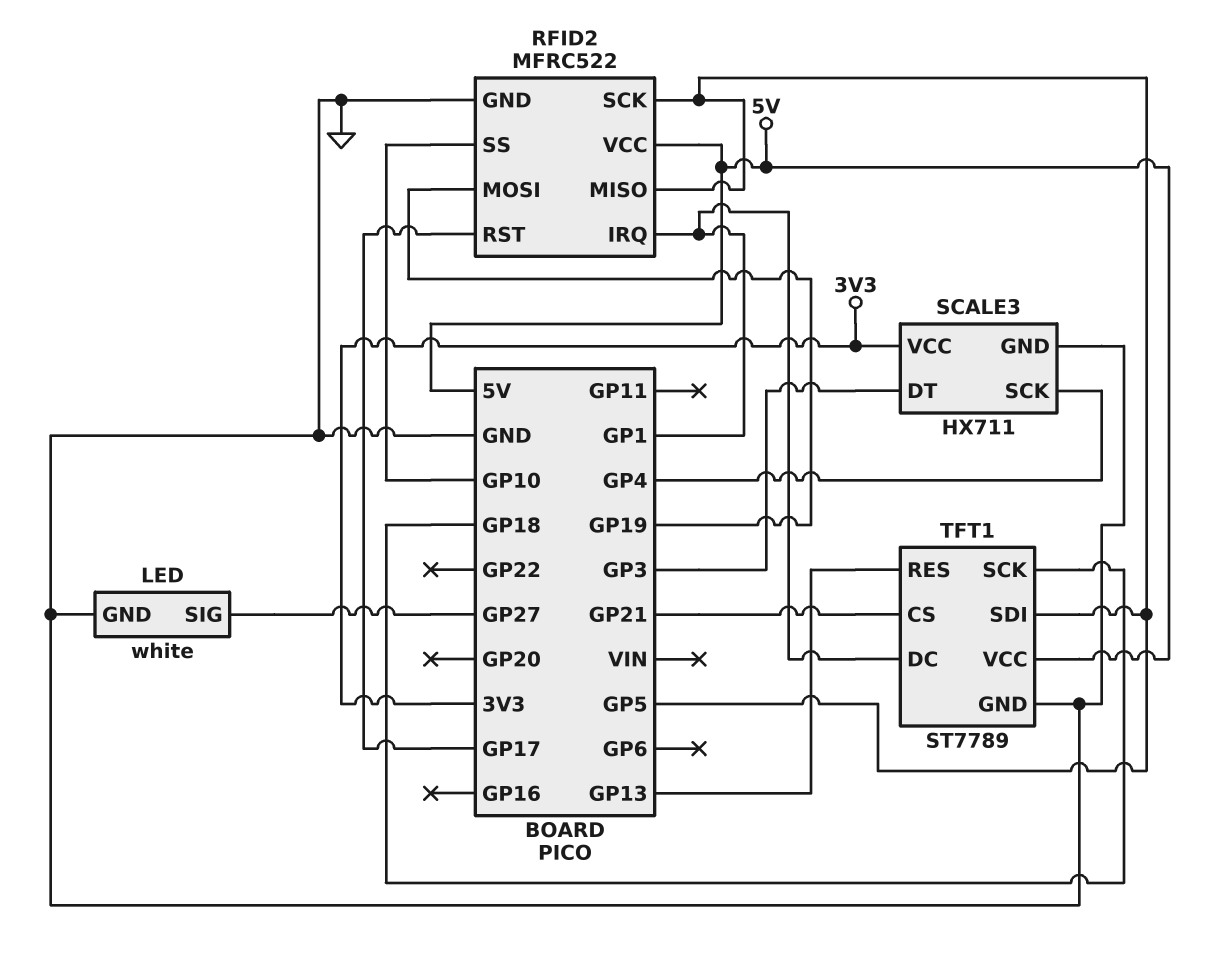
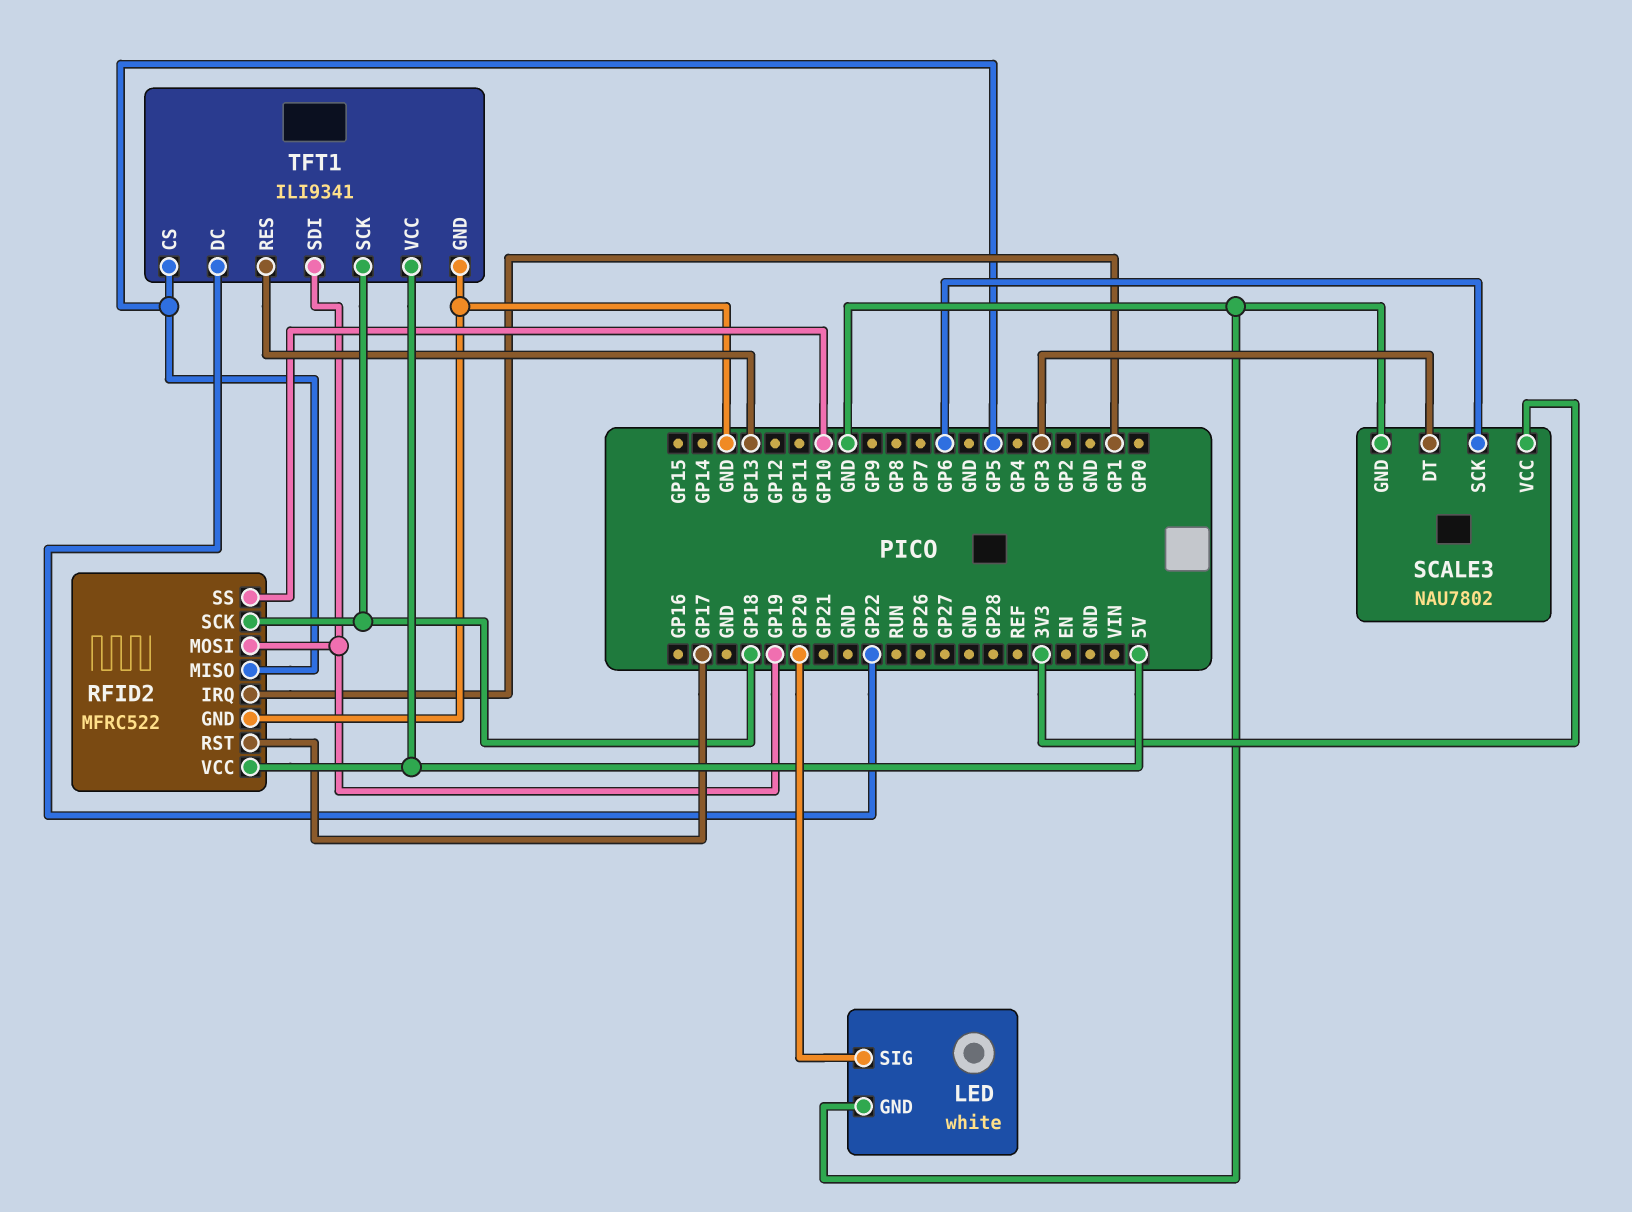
LED pin SIG: GP27 -> GP20
RFID2 pin SCK: GP5 -> GP18
SCALE3: HX711 -> NAU7802
SCALE3 pin SCK: GP4 -> GP6
TFT1: ST7789 -> ILI9341
TFT1 pin CS: GP21 -> GP5
TFT1 pin DC: GP1 -> GP22
TFT1 pin SDI: GP5 -> GP19

